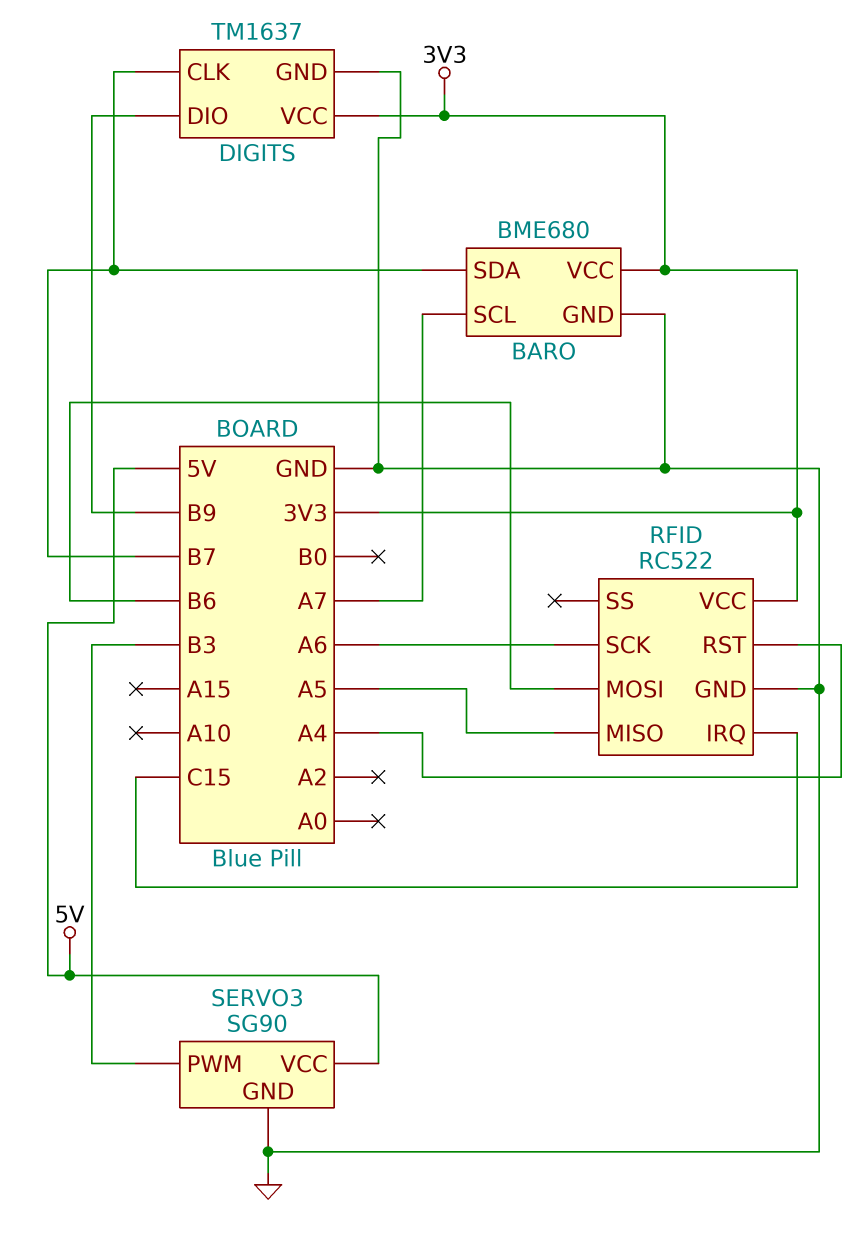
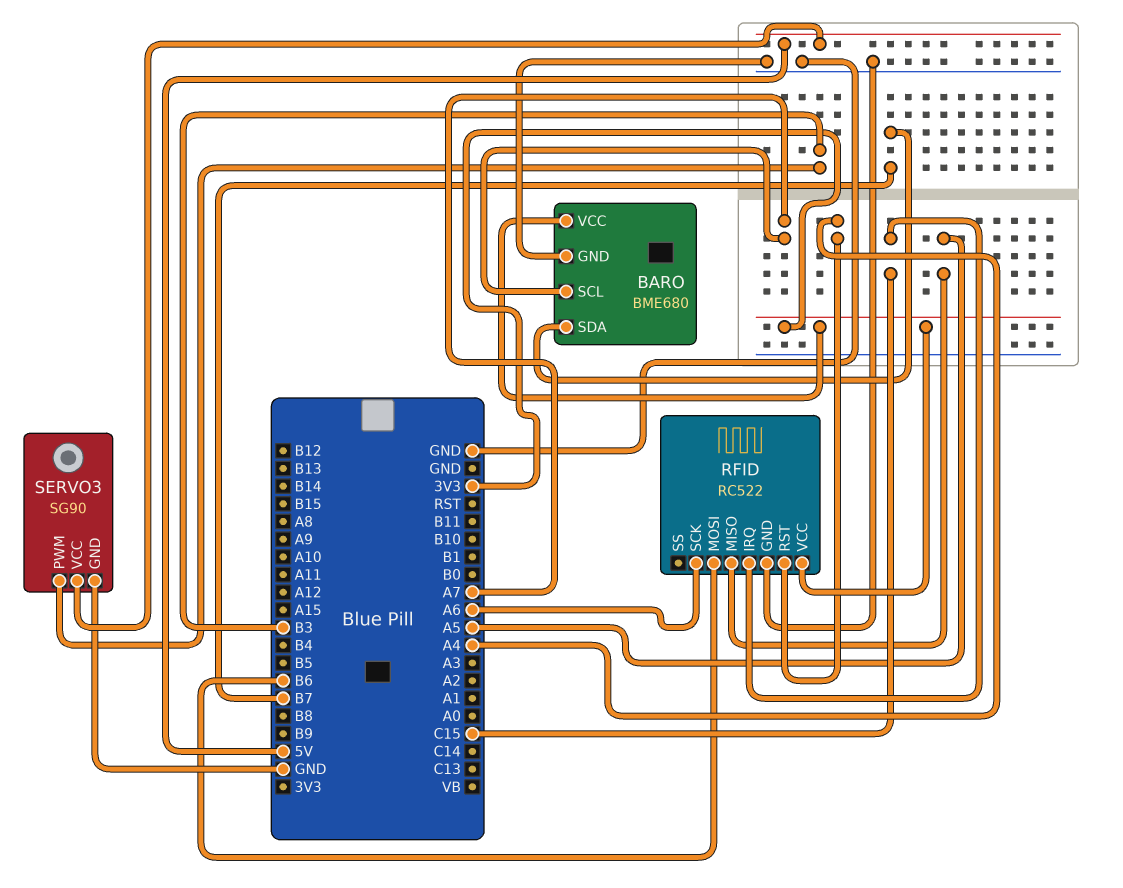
DIGITS: TM1637 -> none
DIGITS pin CLK: B7 -> none
DIGITS pin DIO: B9 -> none
DIGITS pin GND: GND -> none
DIGITS pin VCC: 3V3 -> none

